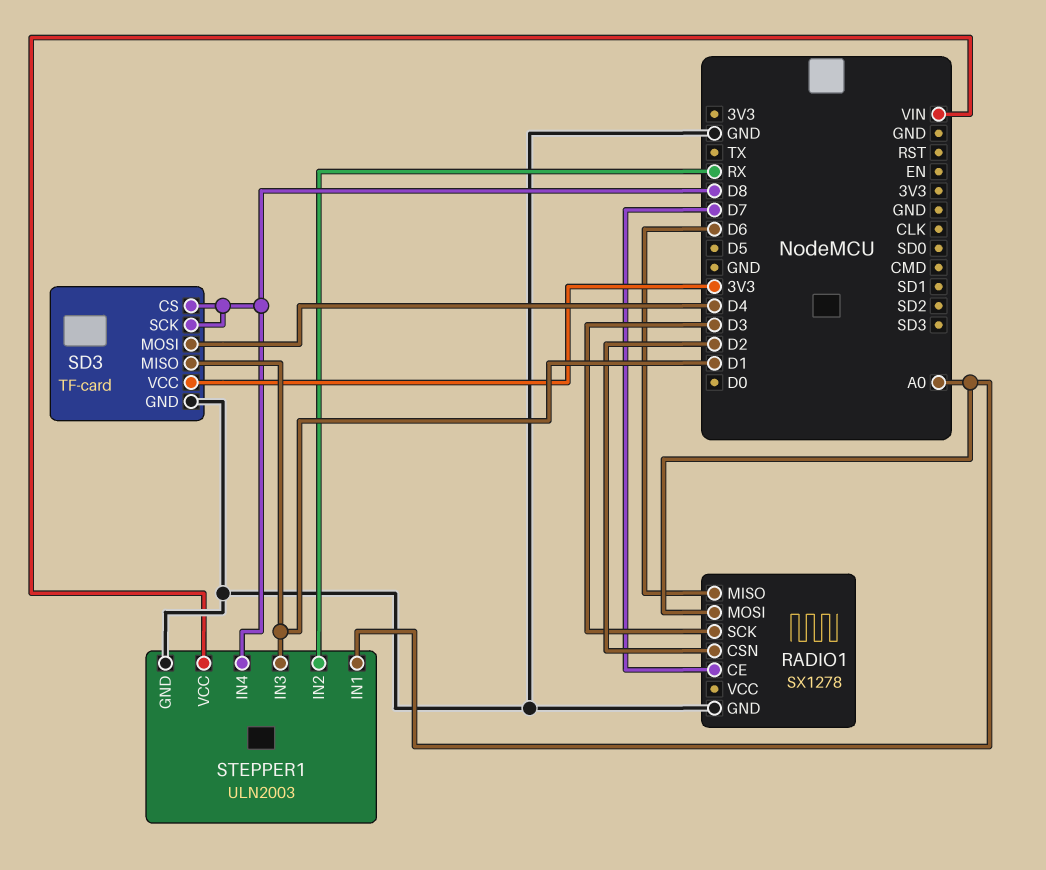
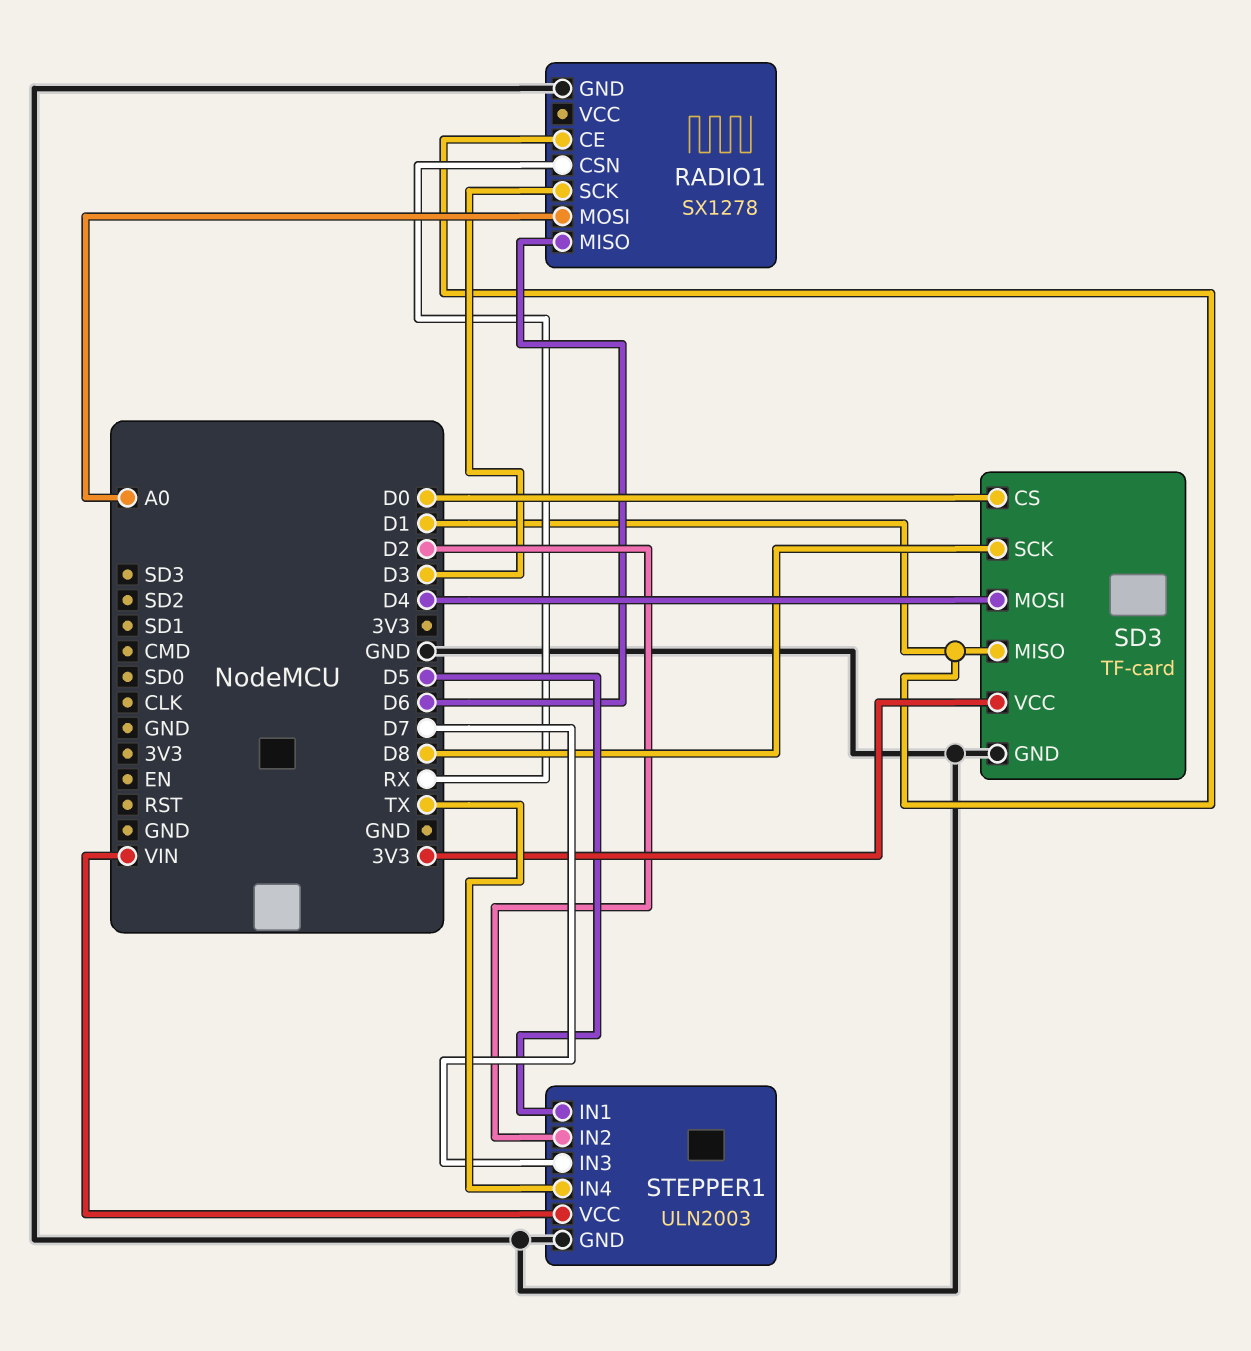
RADIO1 pin CE: D7 -> D1
RADIO1 pin CSN: D2 -> RX
SD3 pin CS: D8 -> D0
STEPPER1 pin IN1: A0 -> D5
STEPPER1 pin IN2: RX -> D2
STEPPER1 pin IN3: D1 -> D7
STEPPER1 pin IN4: D8 -> TX

